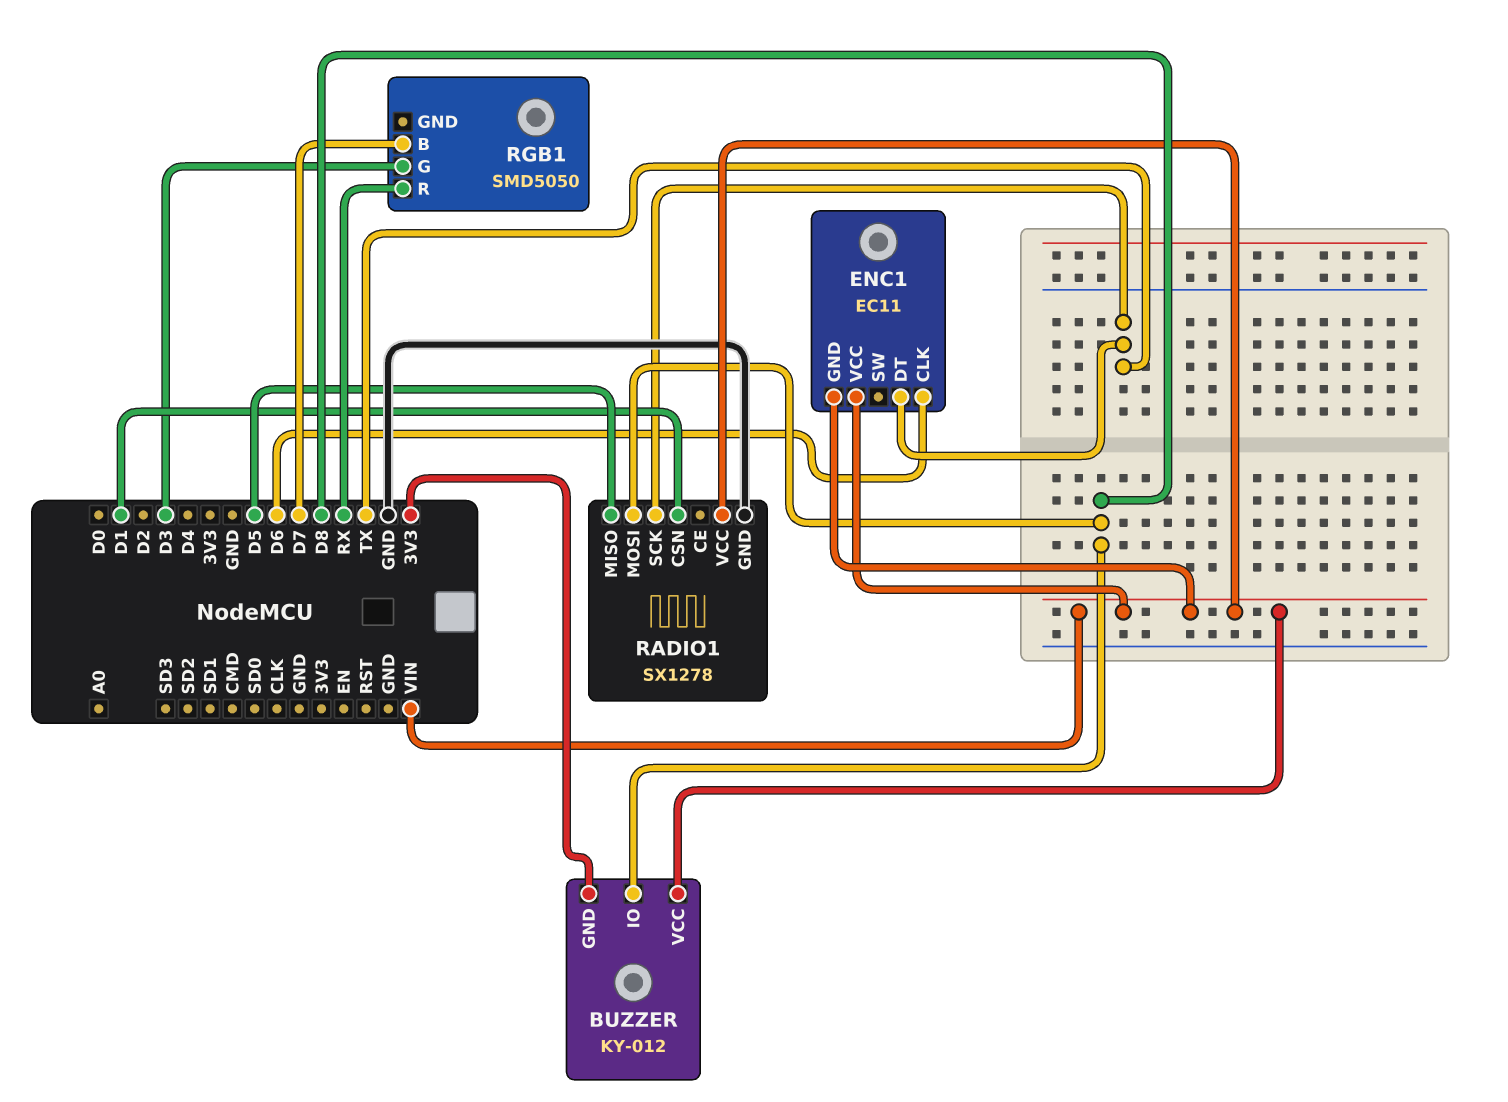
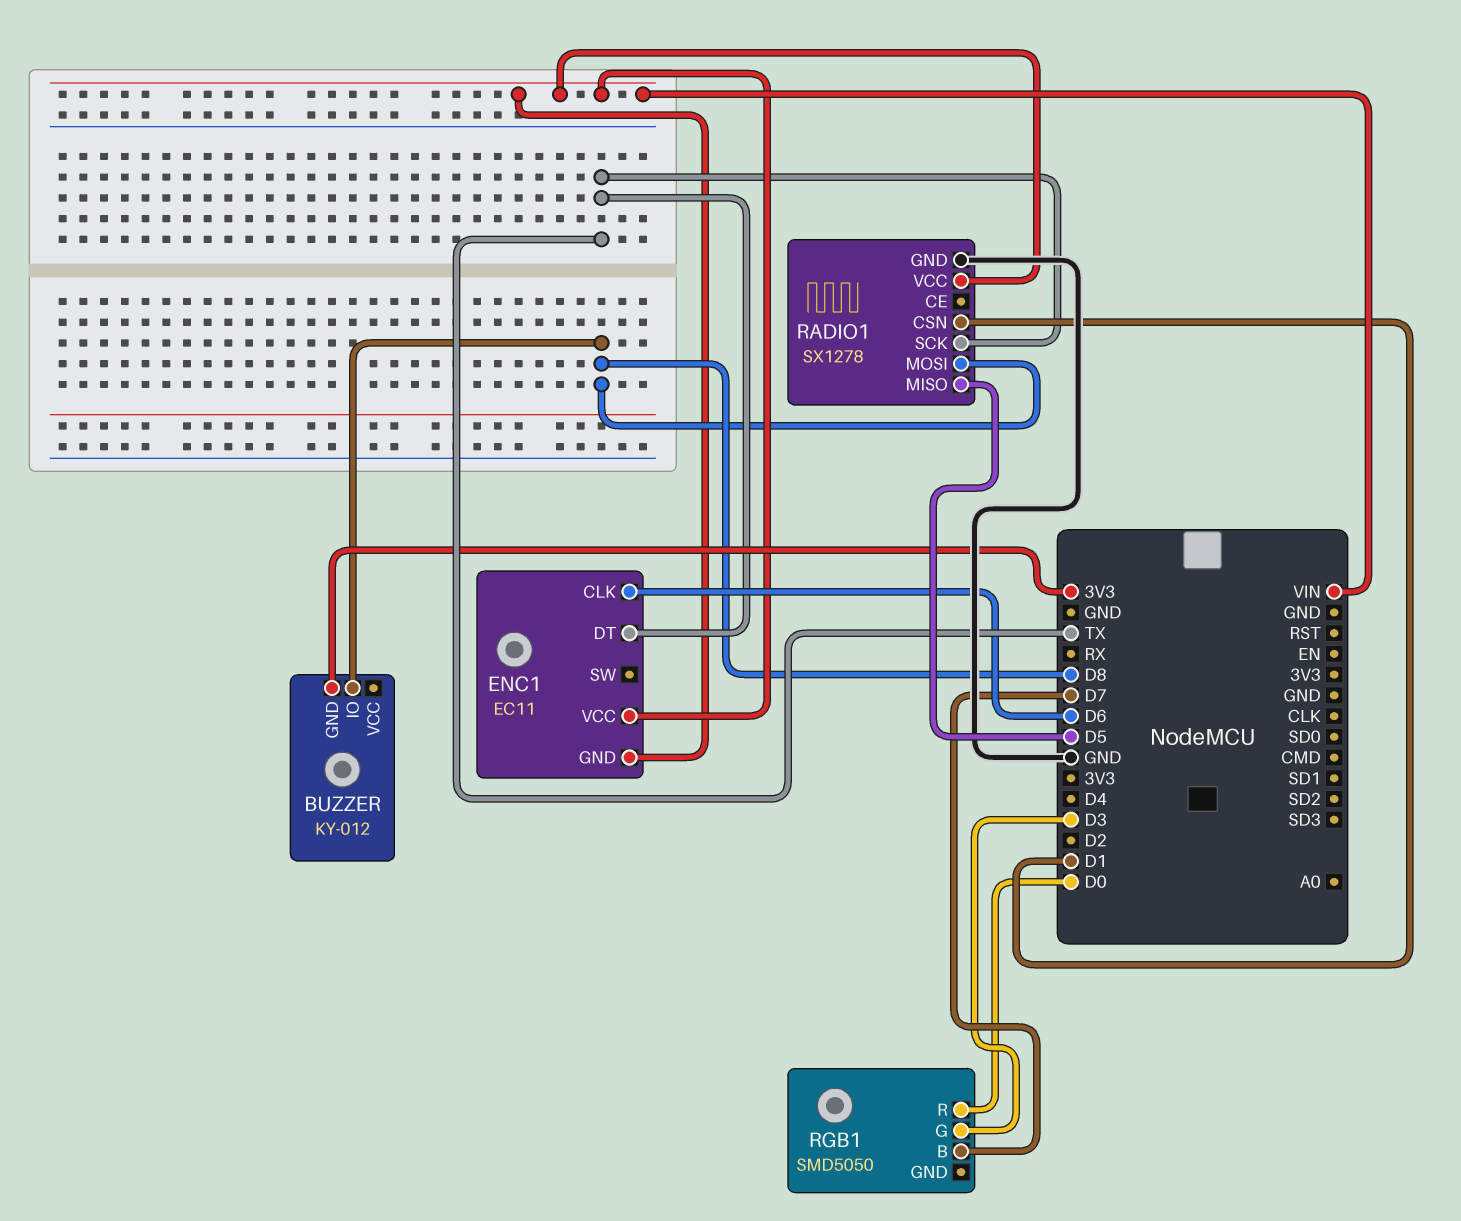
BUZZER pin VCC: VIN -> none
RGB1 pin R: RX -> D0

